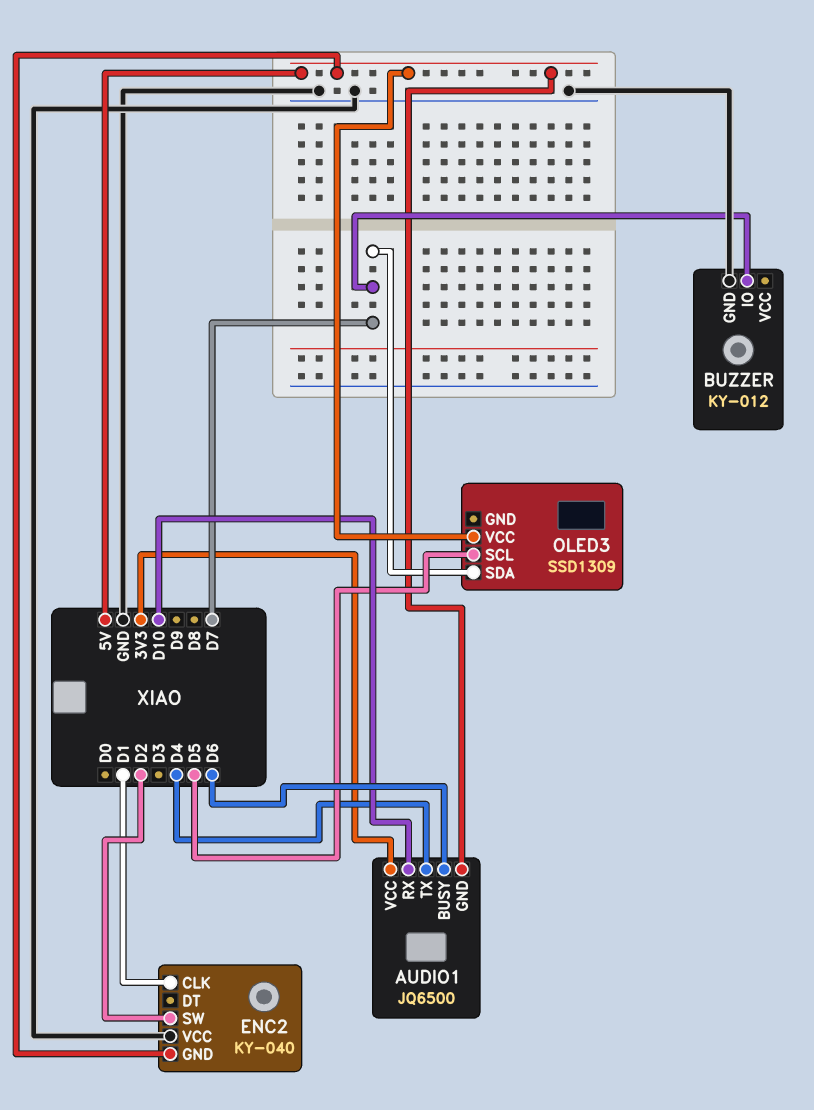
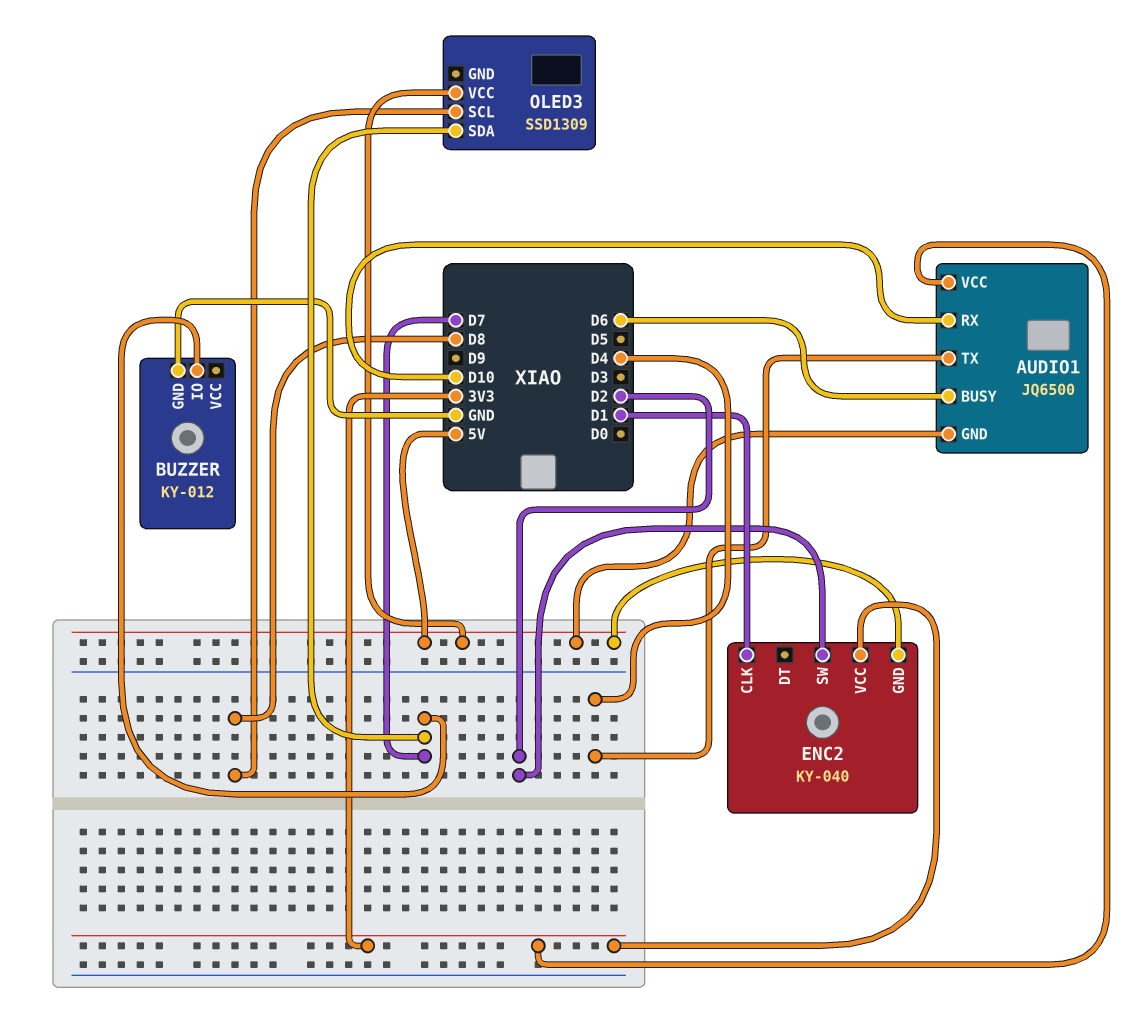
ENC2 pin VCC: GND -> 3V3
OLED3 pin SCL: D5 -> D8

